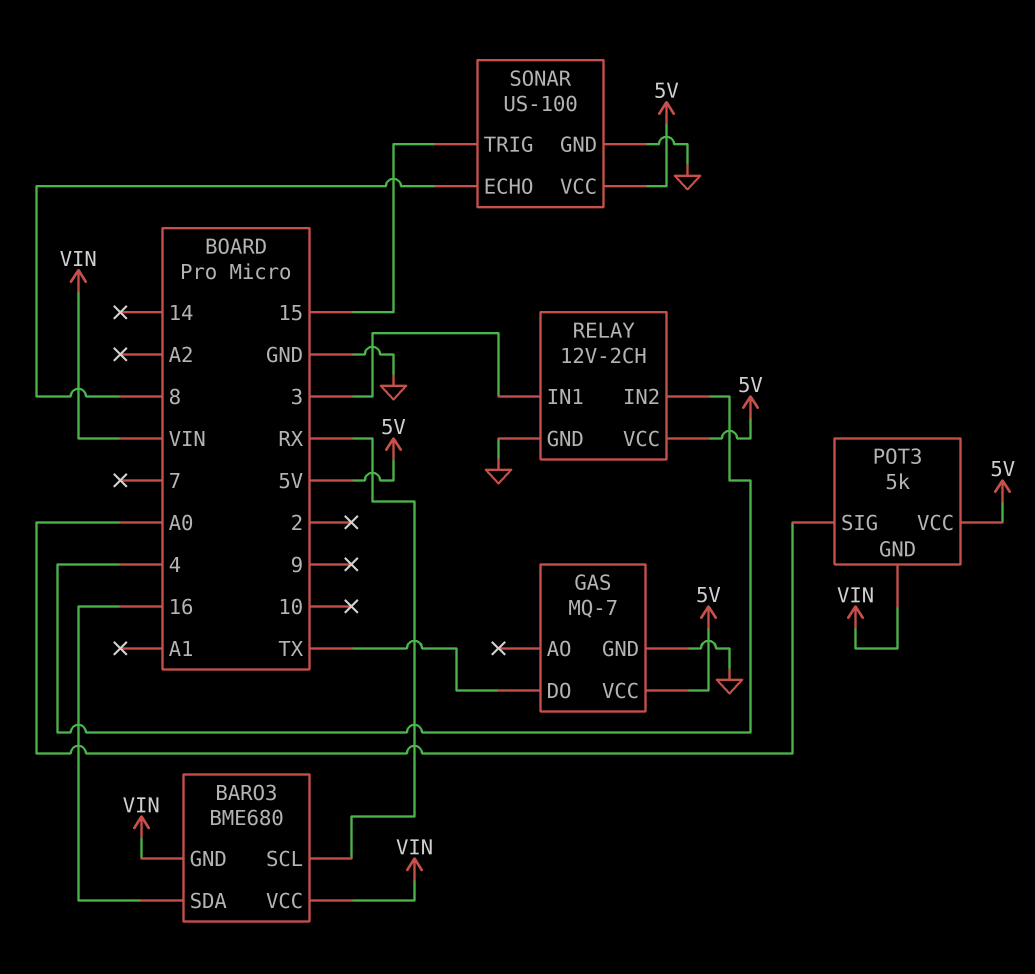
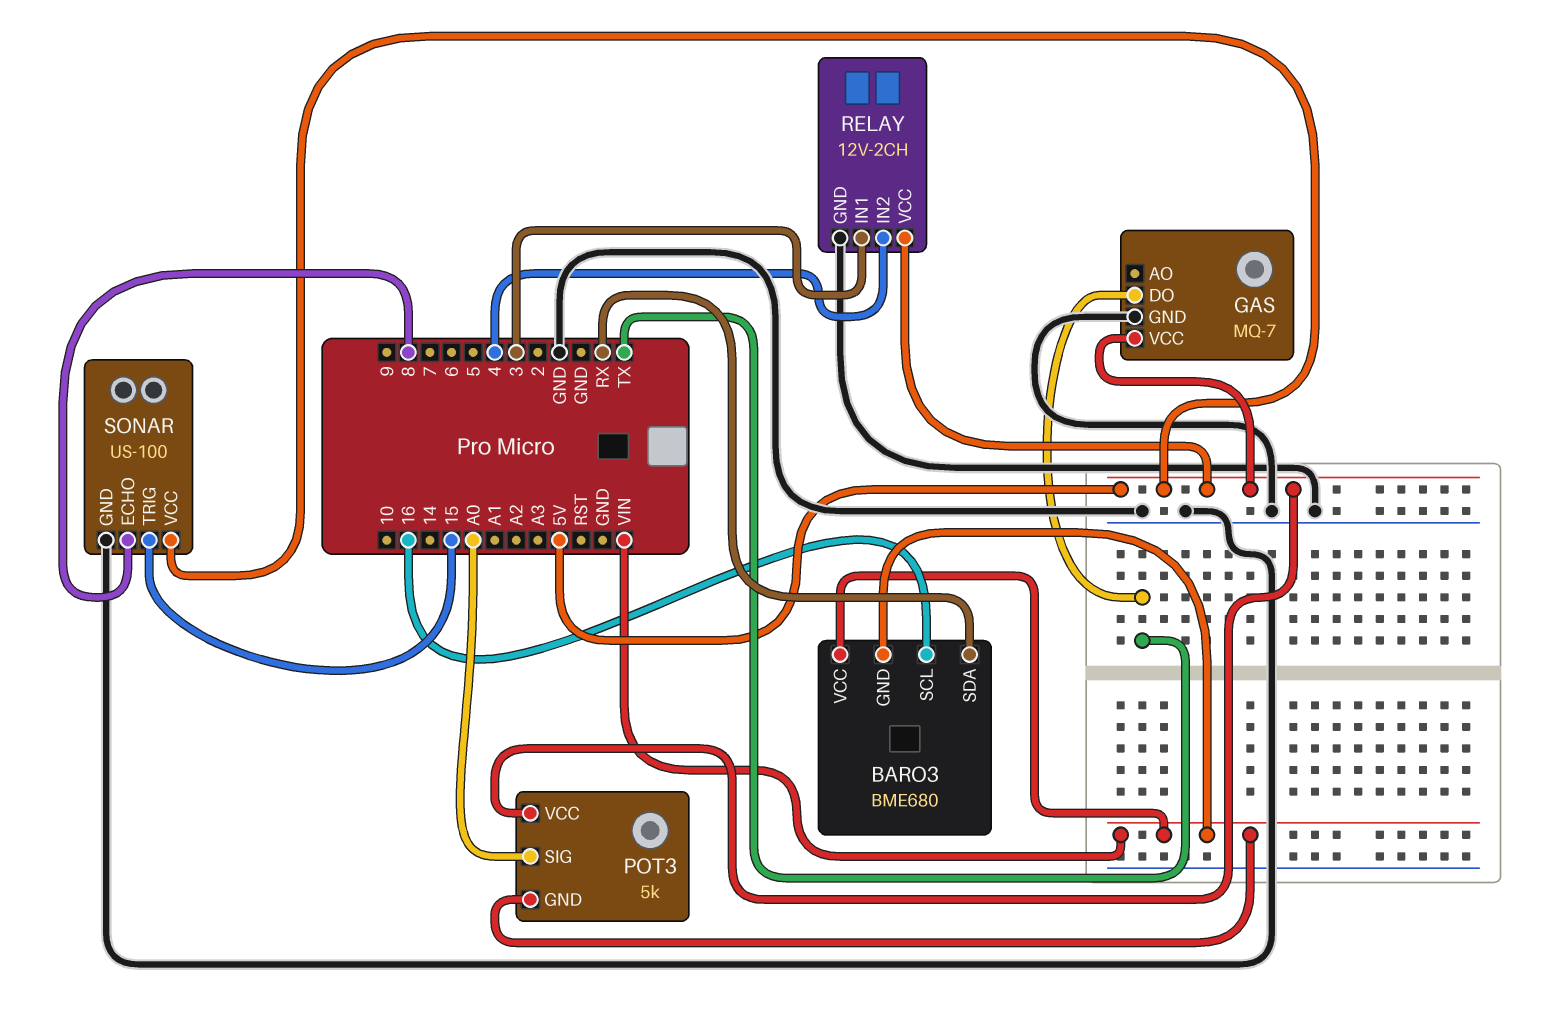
BARO3 pin SCL: RX -> 16
BARO3 pin SDA: 16 -> RX

